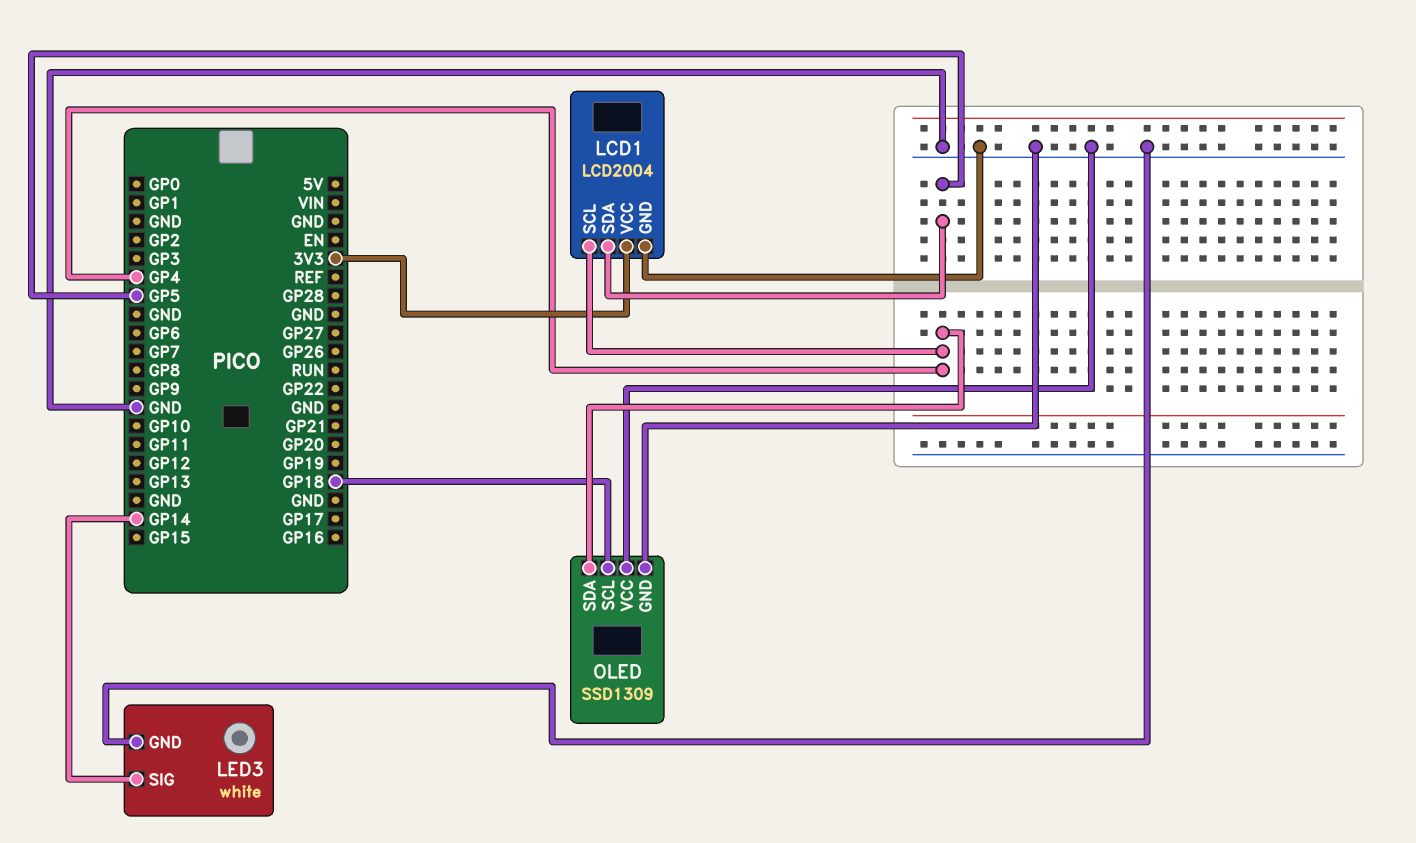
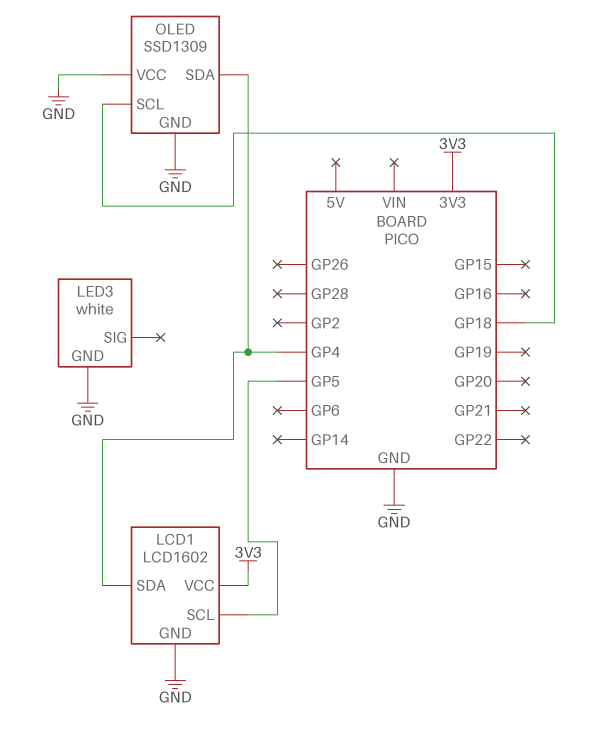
LCD1: LCD2004 -> LCD1602
LCD1 pin SCL: GP4 -> GP5
LCD1 pin SDA: GP5 -> GP4
LED3 pin SIG: GP14 -> none

